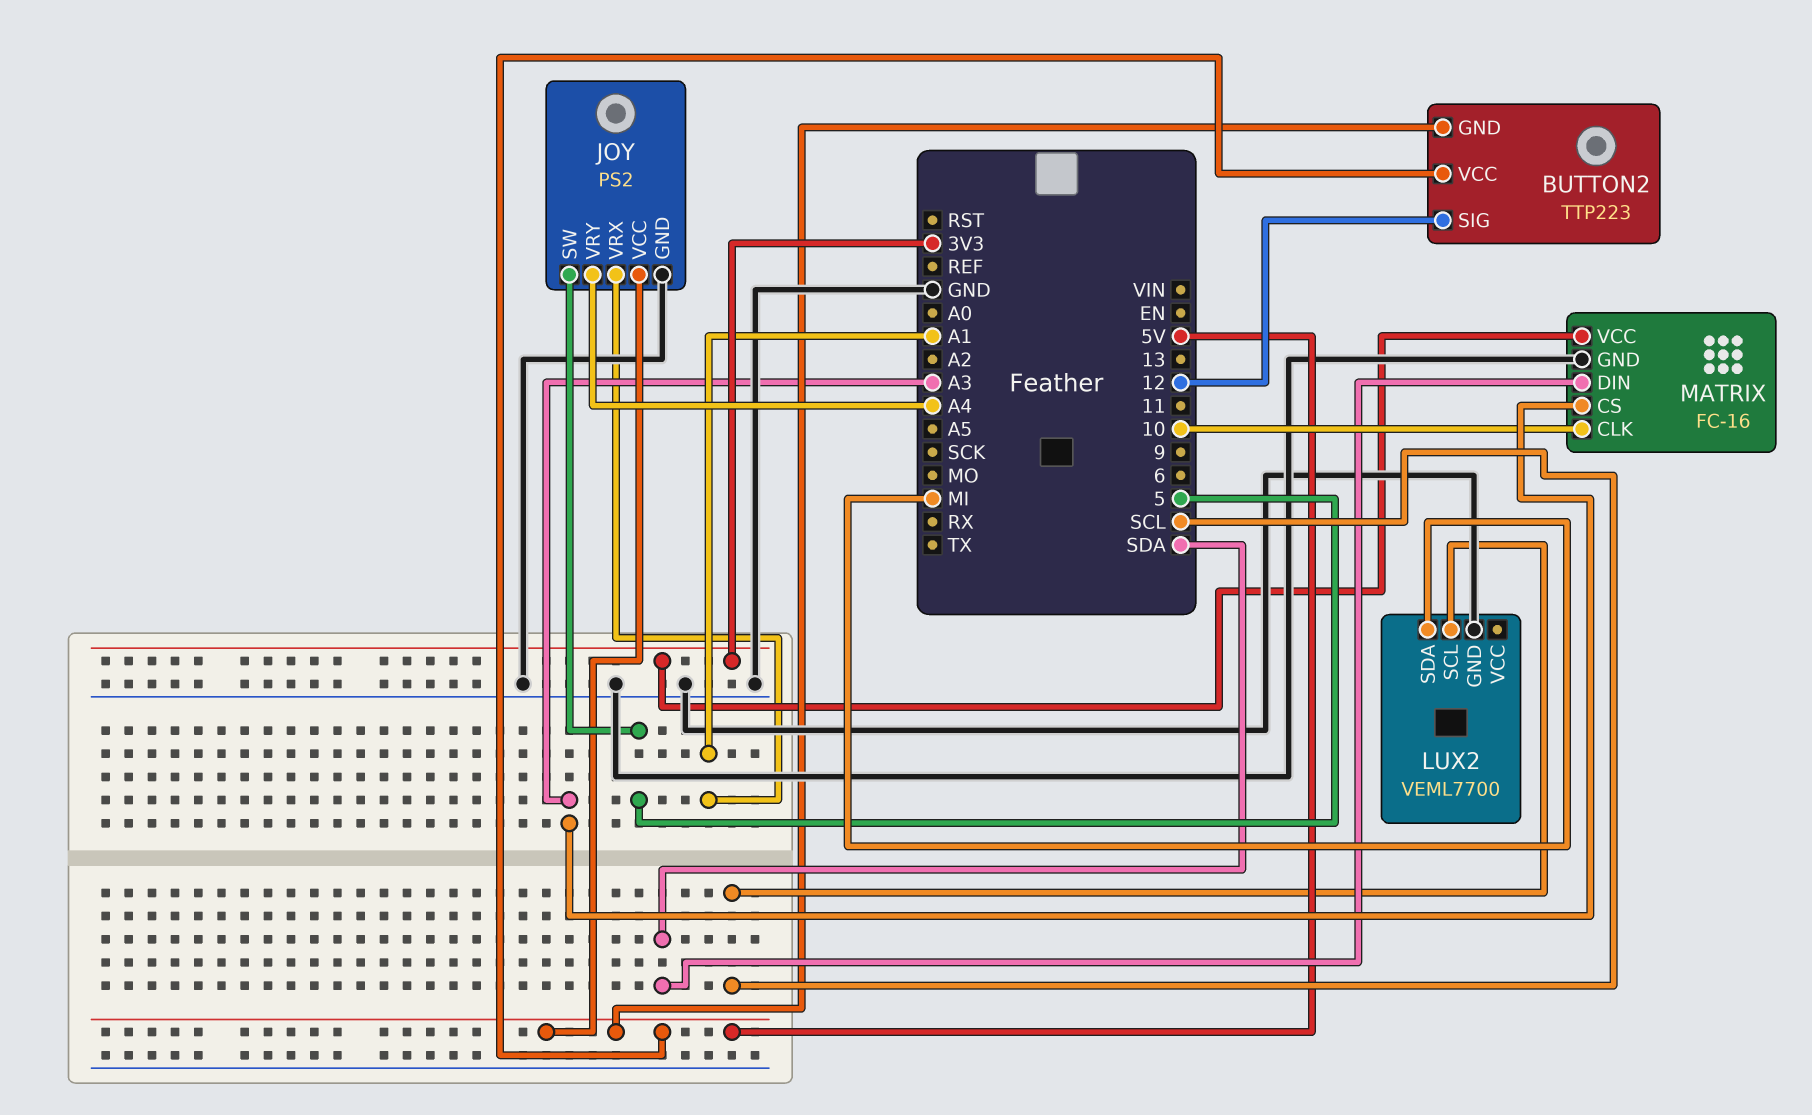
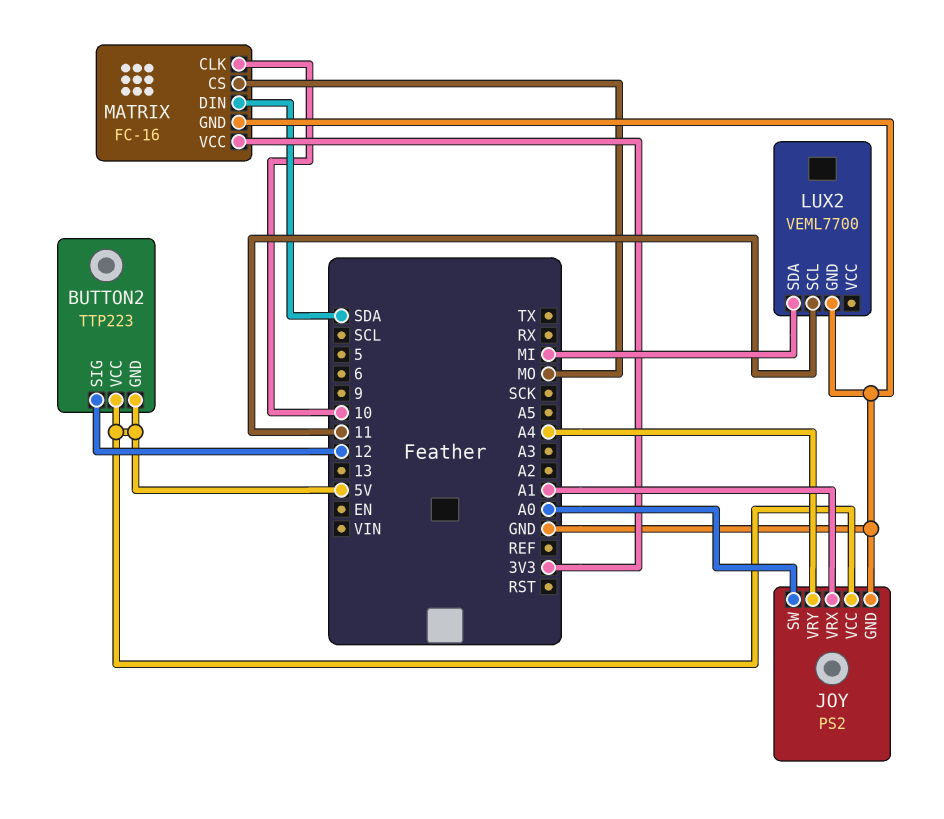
JOY pin SW: 5 -> A0
LUX2 pin SCL: SCL -> 11
MATRIX pin CS: A3 -> MO

